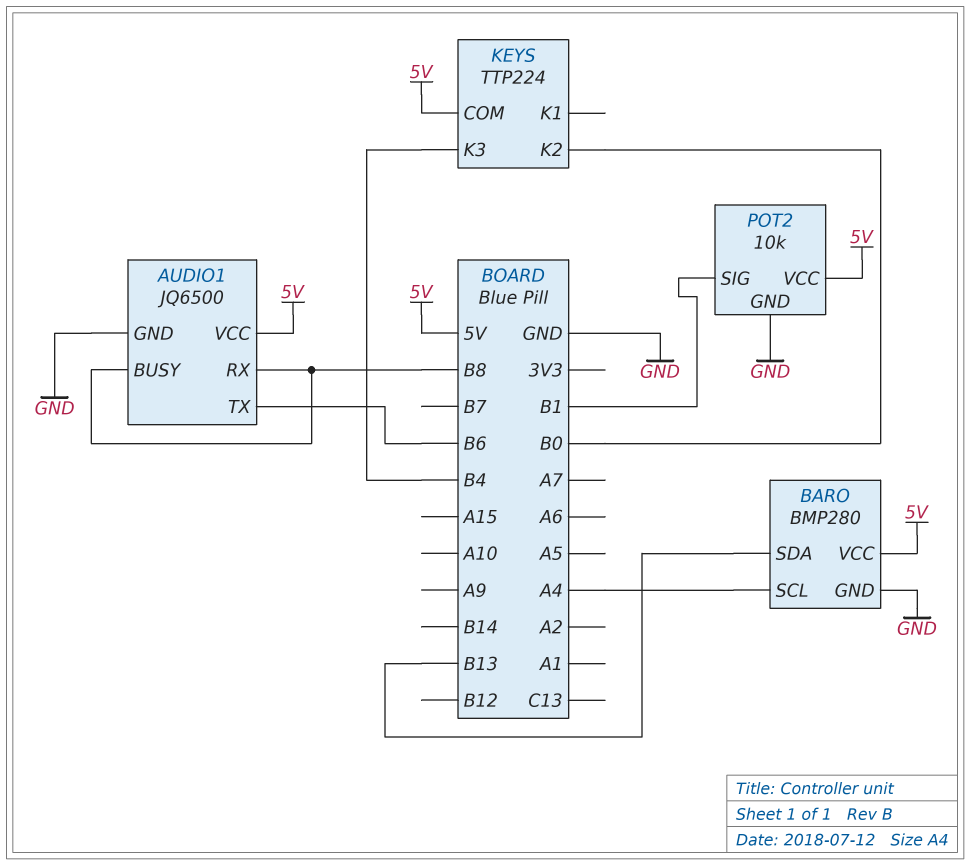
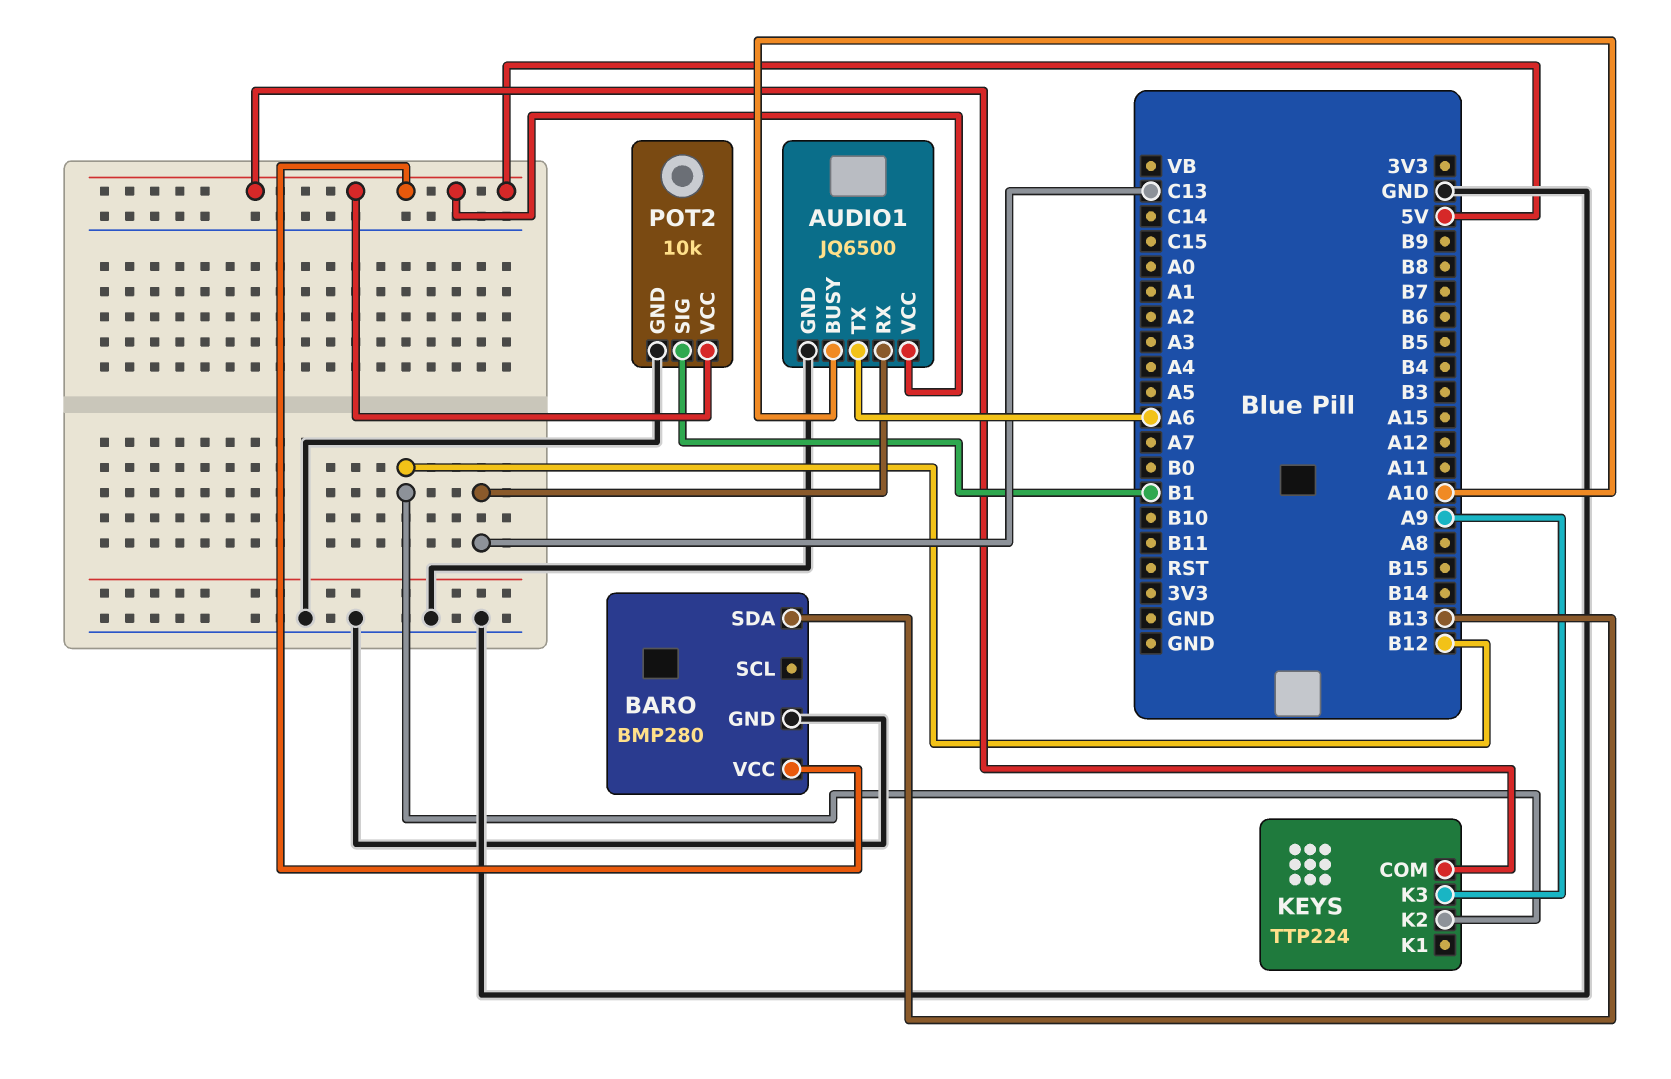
AUDIO1 pin BUSY: B8 -> A10
AUDIO1 pin RX: B8 -> C13
AUDIO1 pin TX: B6 -> A6
BARO pin SCL: A4 -> none
KEYS pin K2: B0 -> B12
KEYS pin K3: B4 -> A9

